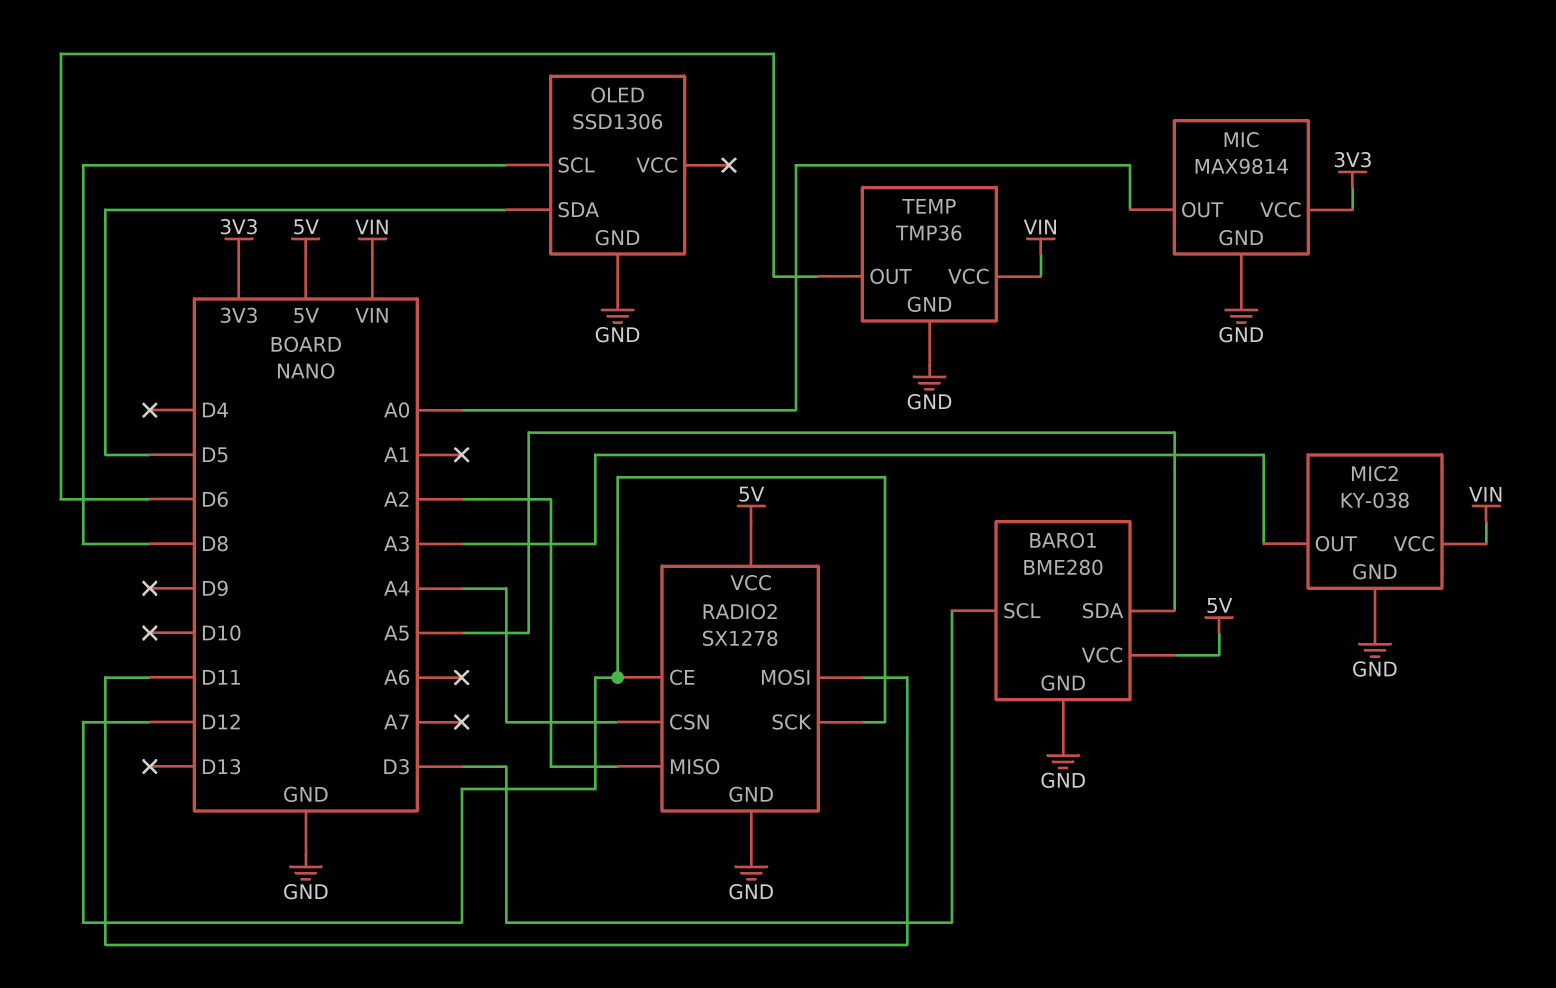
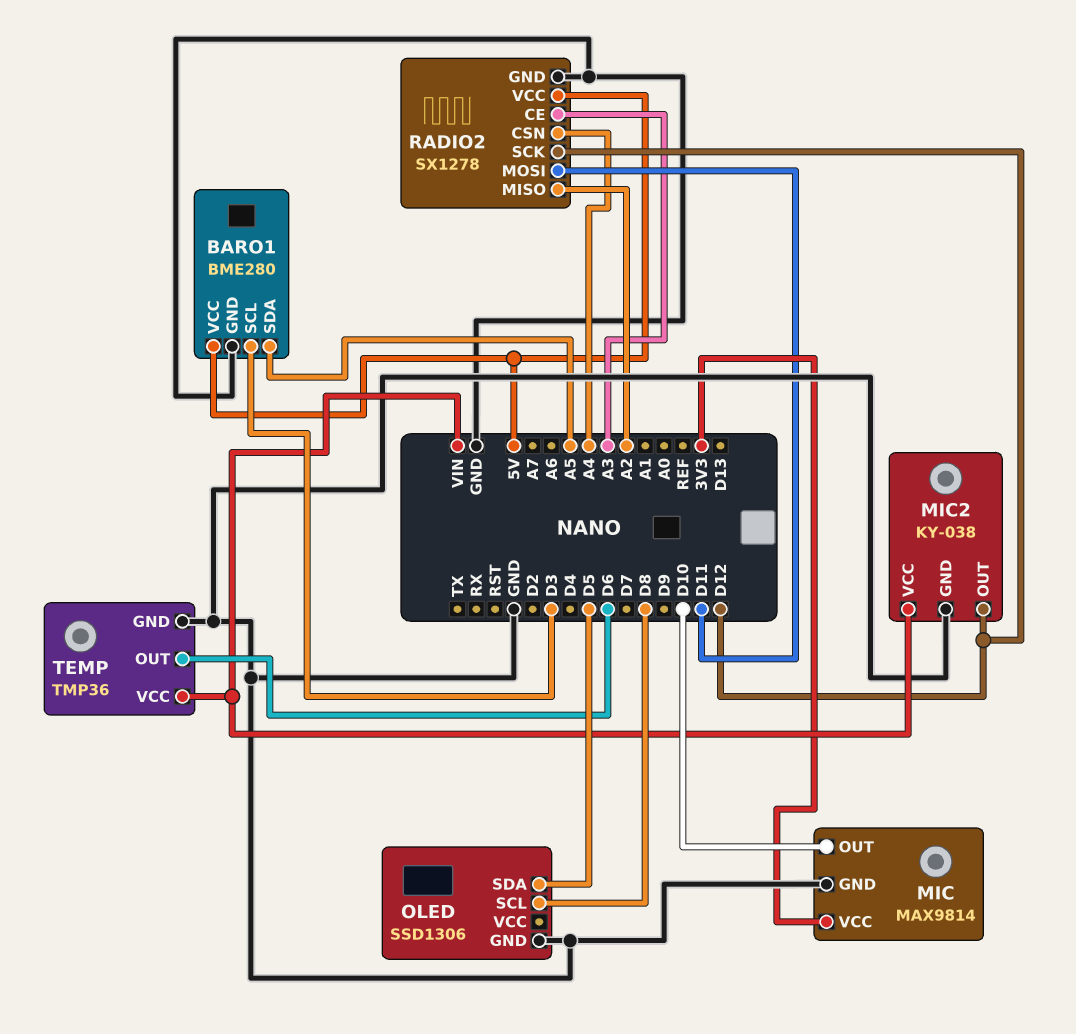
MIC pin OUT: A0 -> D10
MIC2 pin OUT: A3 -> D12
RADIO2 pin CE: D12 -> A3

